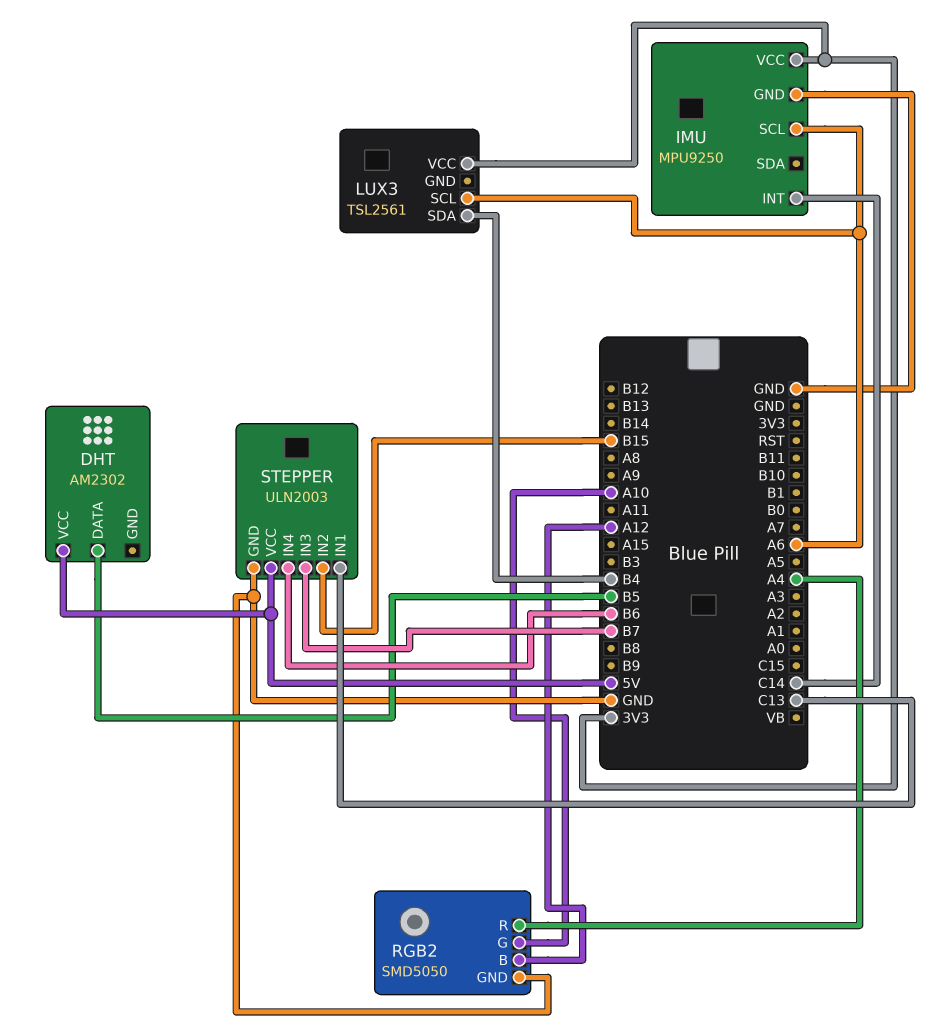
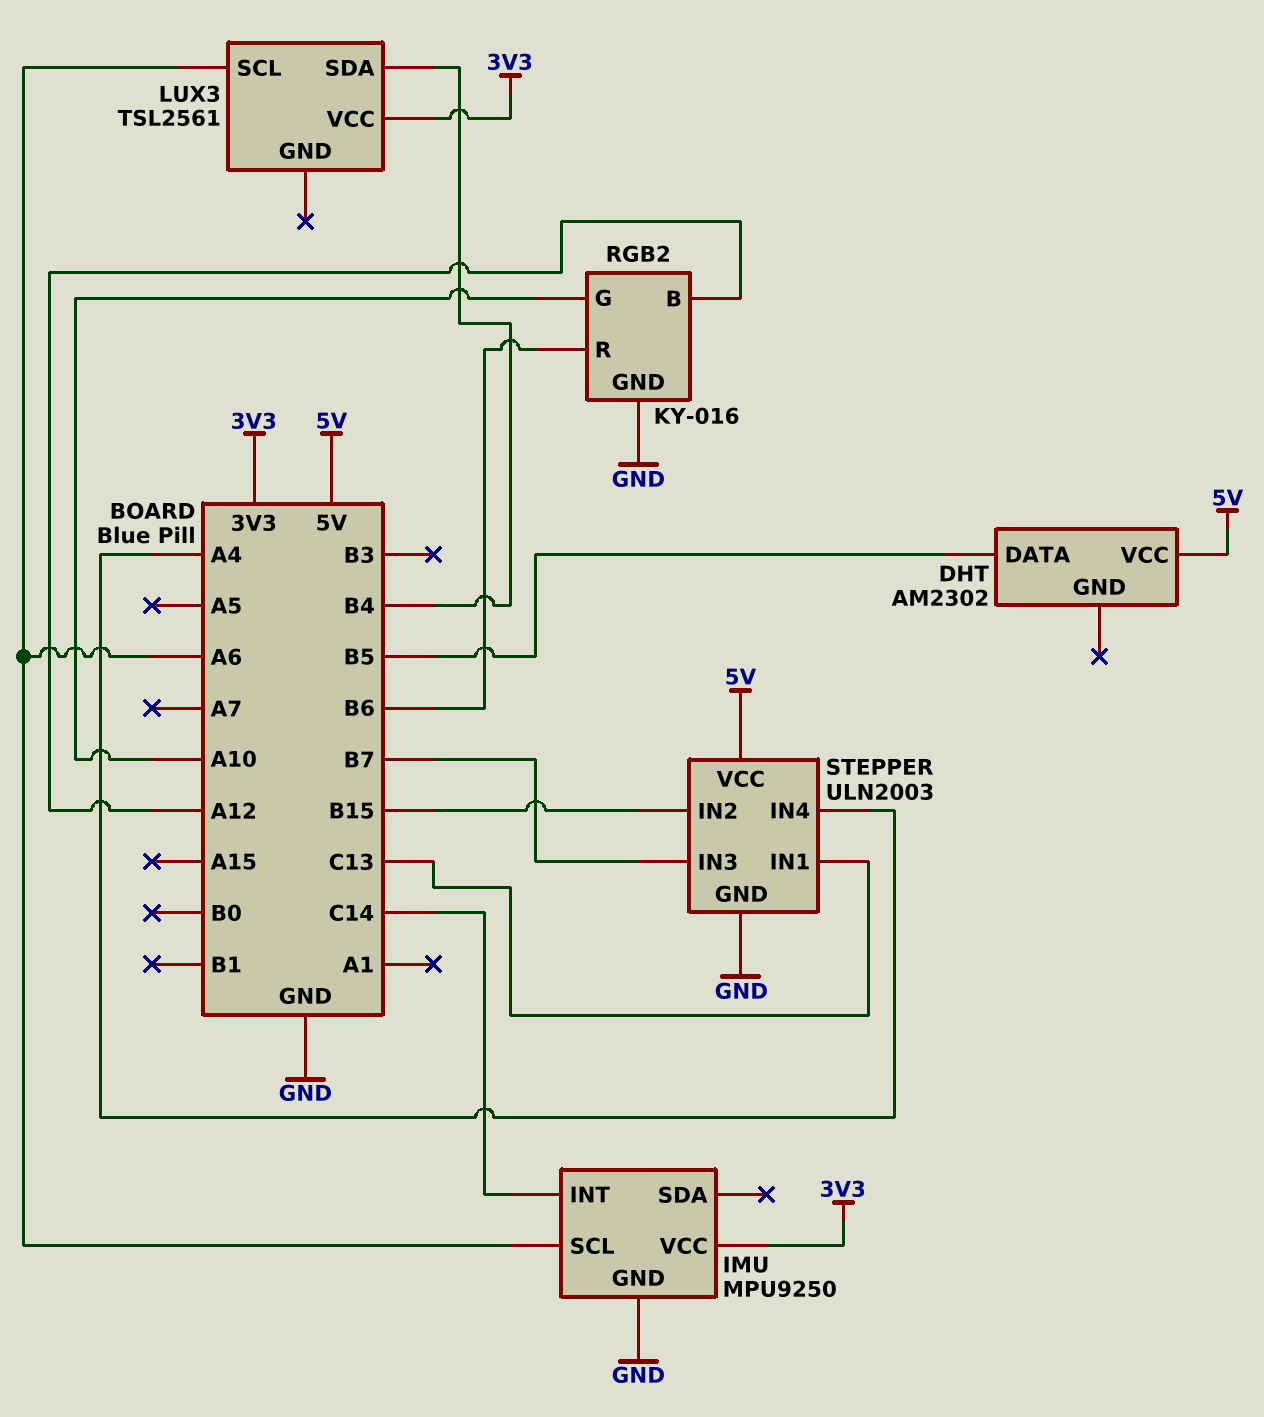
RGB2: SMD5050 -> KY-016
RGB2 pin R: A4 -> B6
STEPPER pin IN4: B6 -> A4

